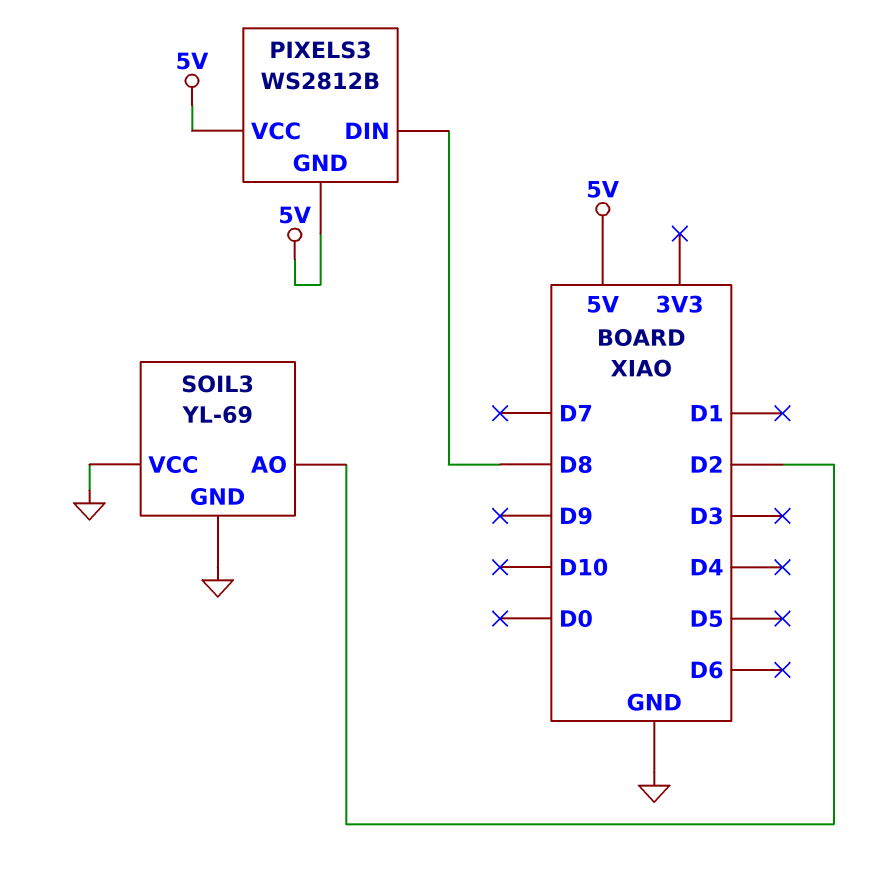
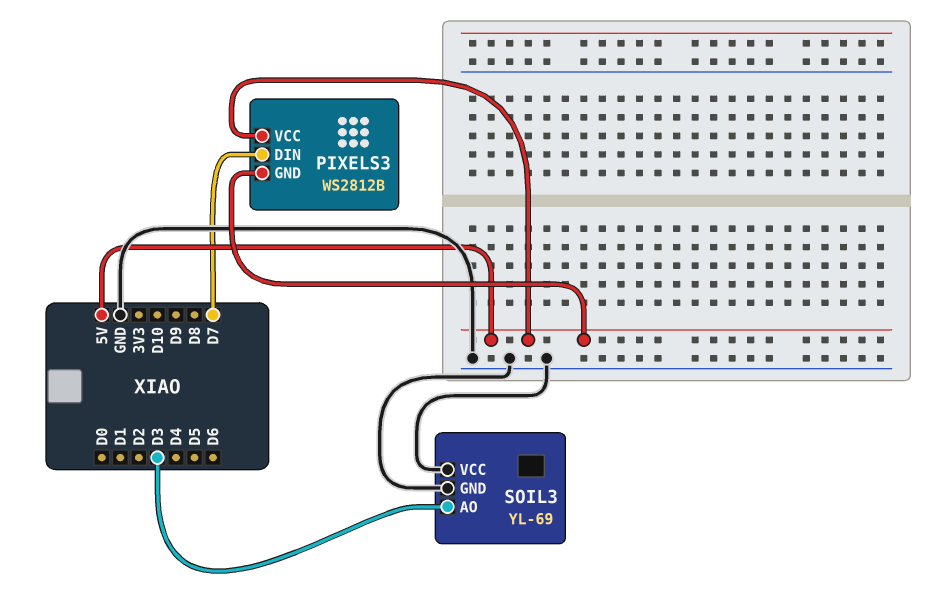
PIXELS3 pin DIN: D8 -> D7
SOIL3 pin AO: D2 -> D3

